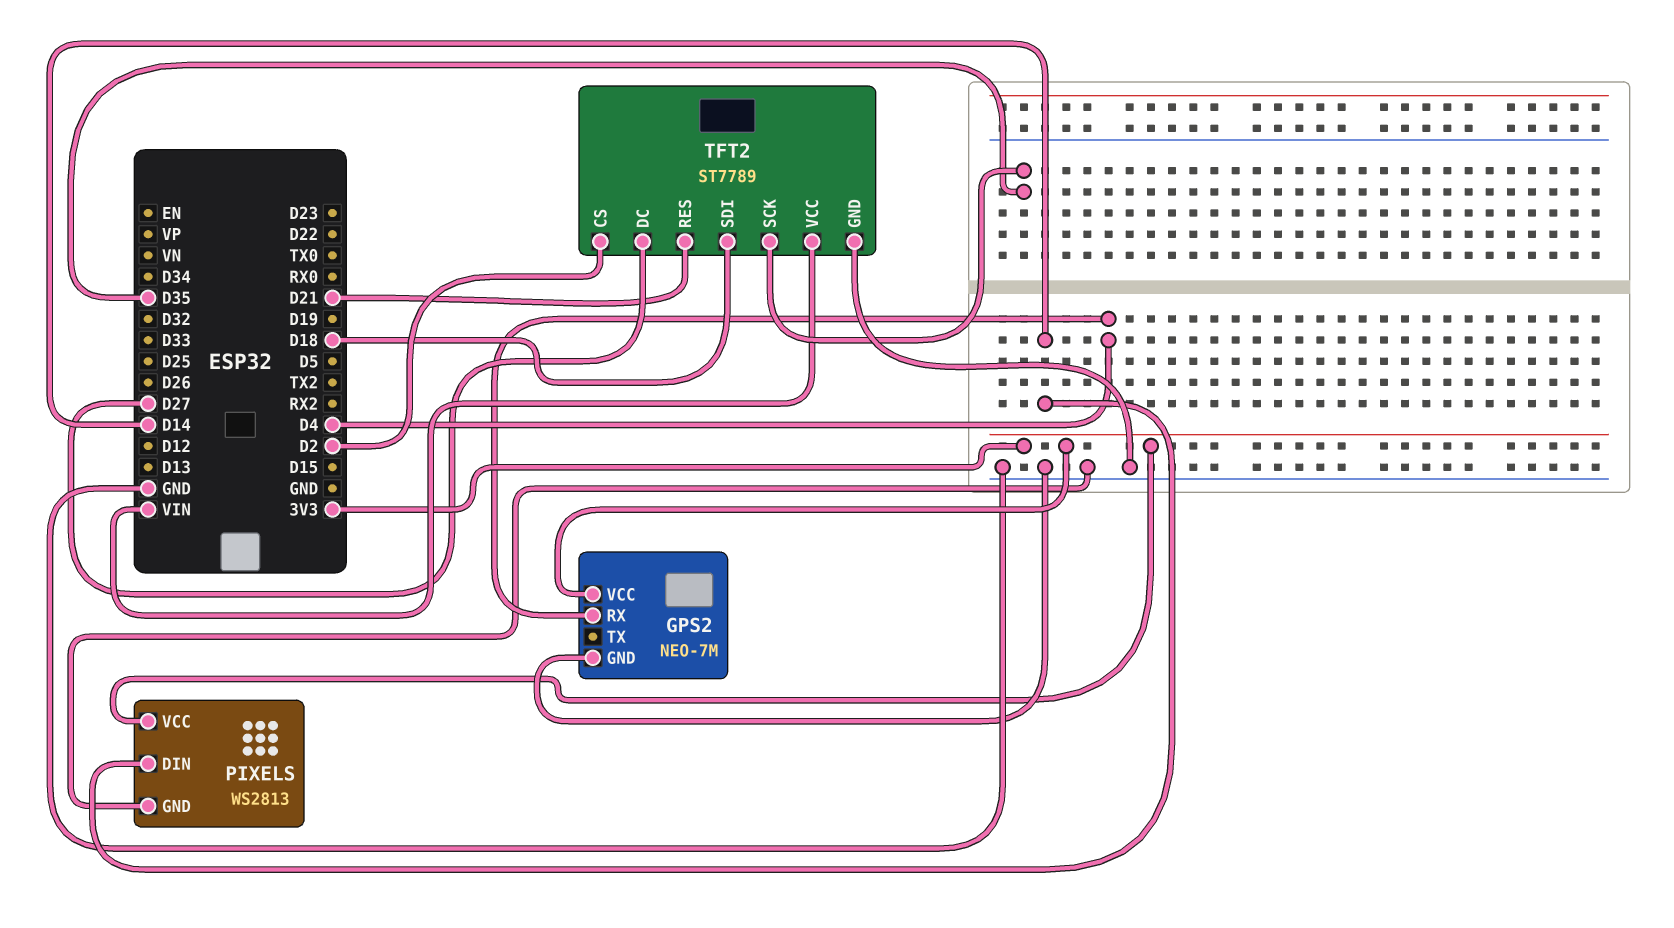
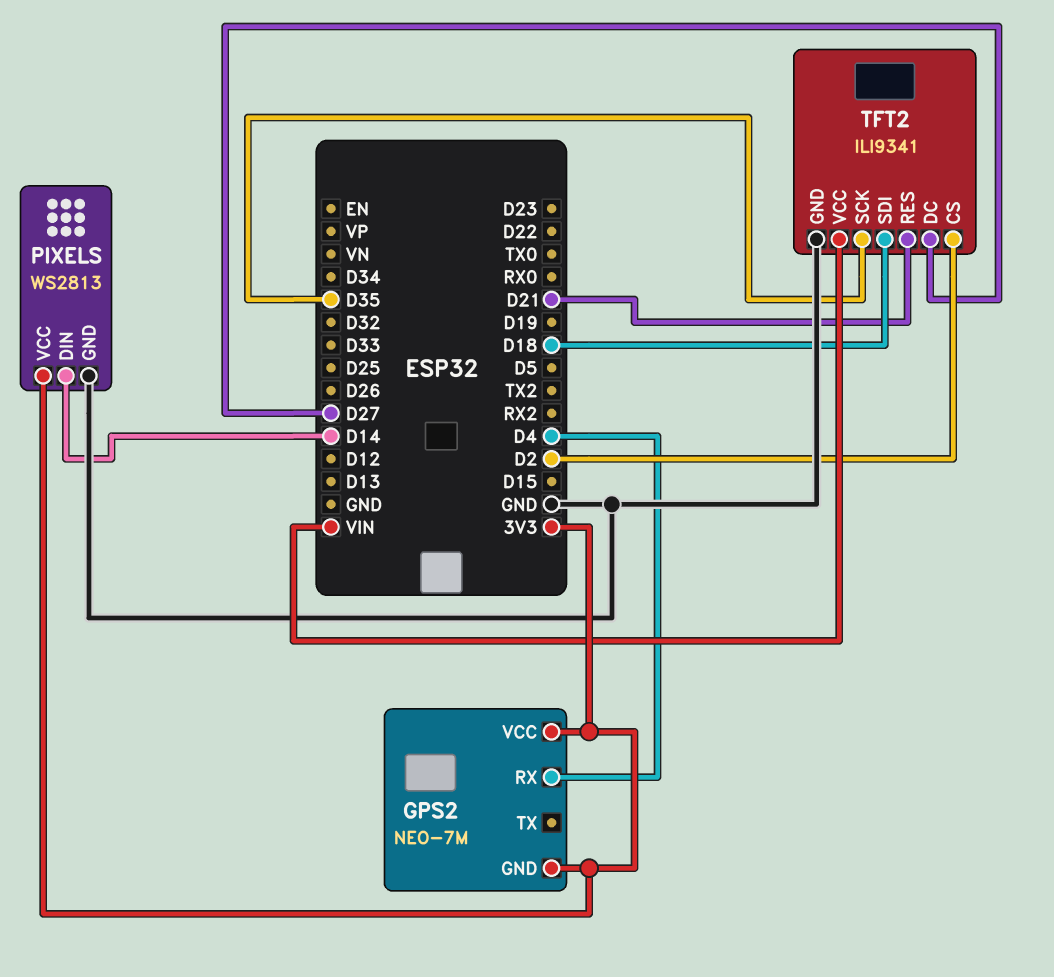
GPS2 pin GND: GND -> 3V3
TFT2: ST7789 -> ILI9341

